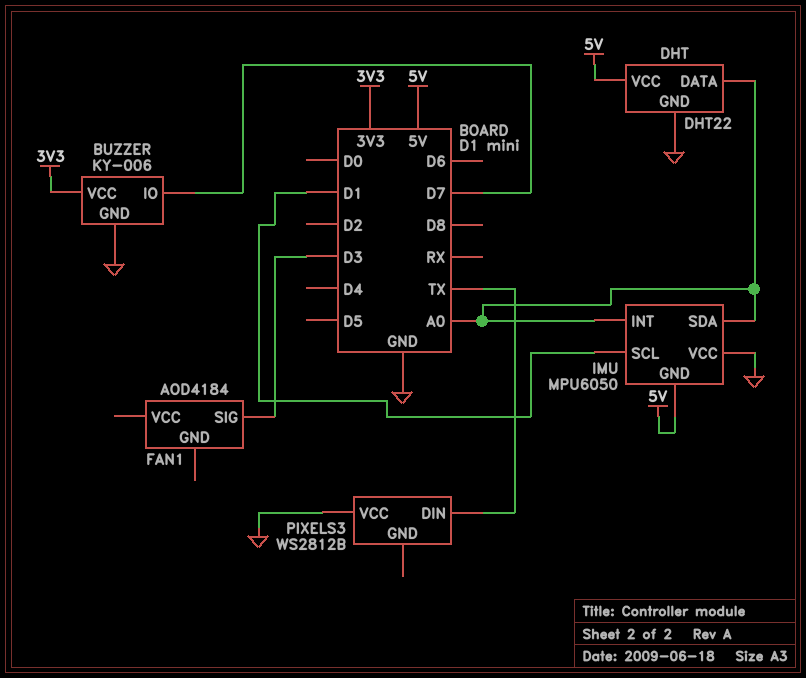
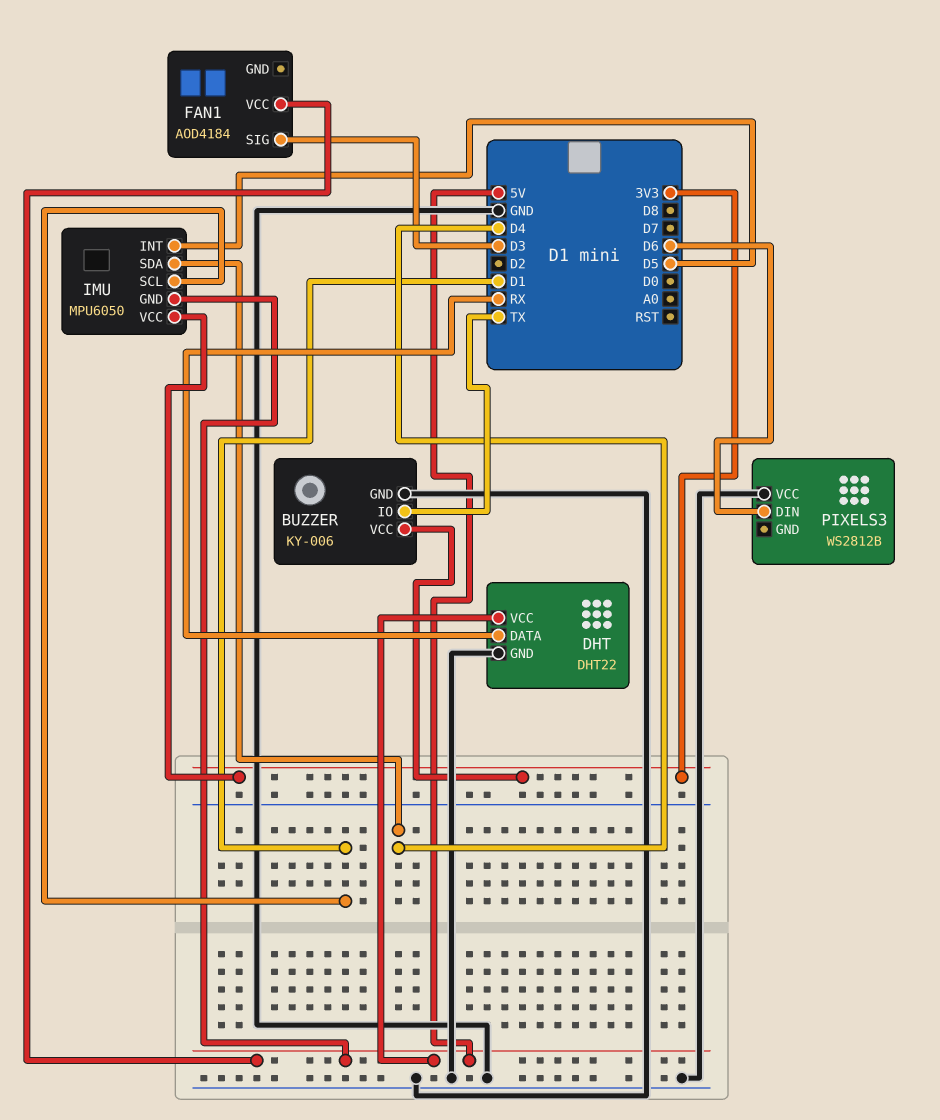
BUZZER pin IO: D7 -> TX
DHT pin DATA: A0 -> RX
FAN1 pin VCC: none -> 5V
IMU pin INT: A0 -> D5
IMU pin SDA: A0 -> D4
IMU pin VCC: GND -> 3V3
PIXELS3 pin DIN: TX -> D6

